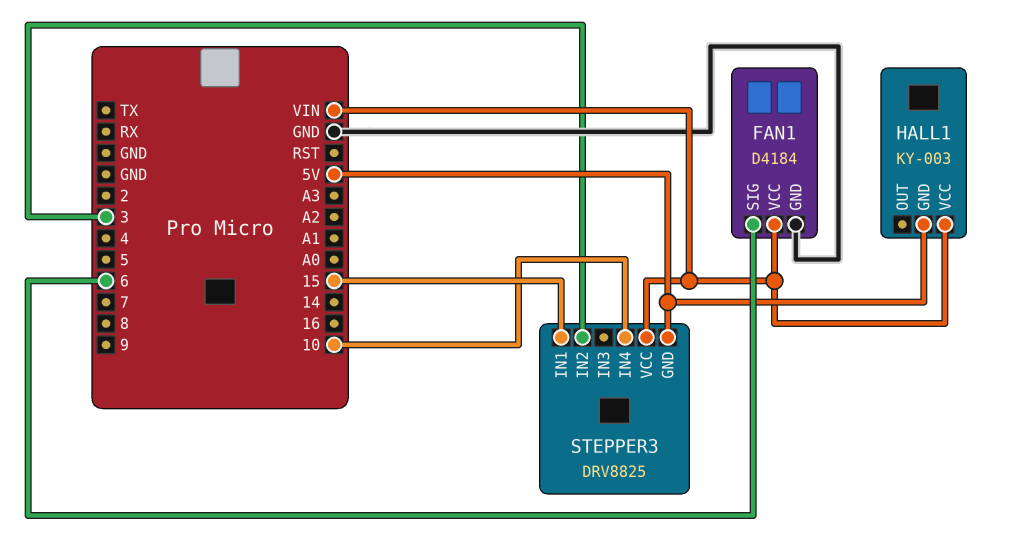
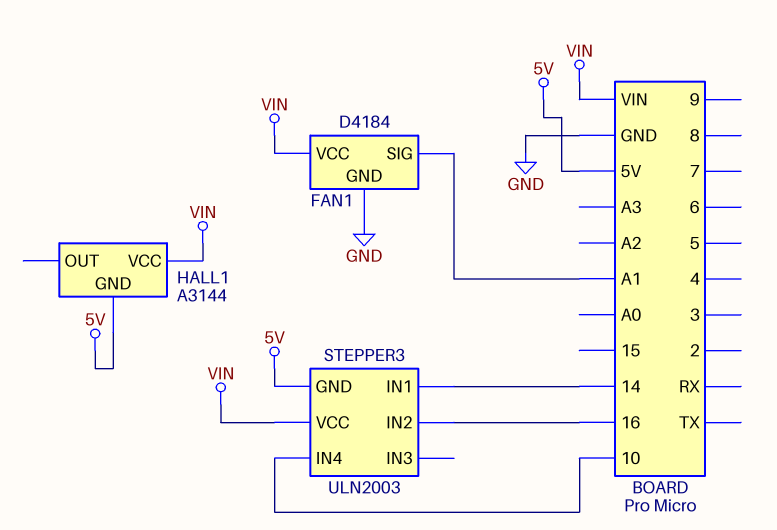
FAN1 pin SIG: 6 -> A1
HALL1: KY-003 -> A3144
STEPPER3: DRV8825 -> ULN2003
STEPPER3 pin IN1: 15 -> 14
STEPPER3 pin IN2: 3 -> 16

